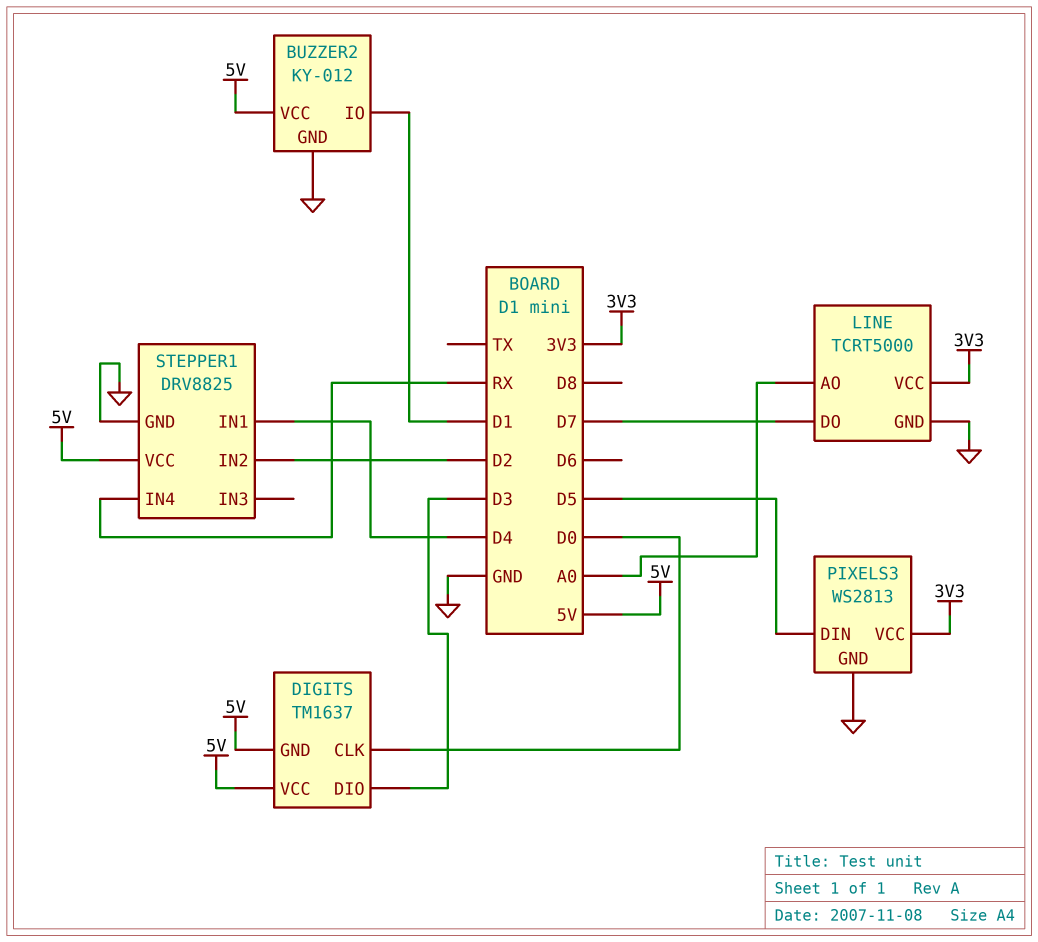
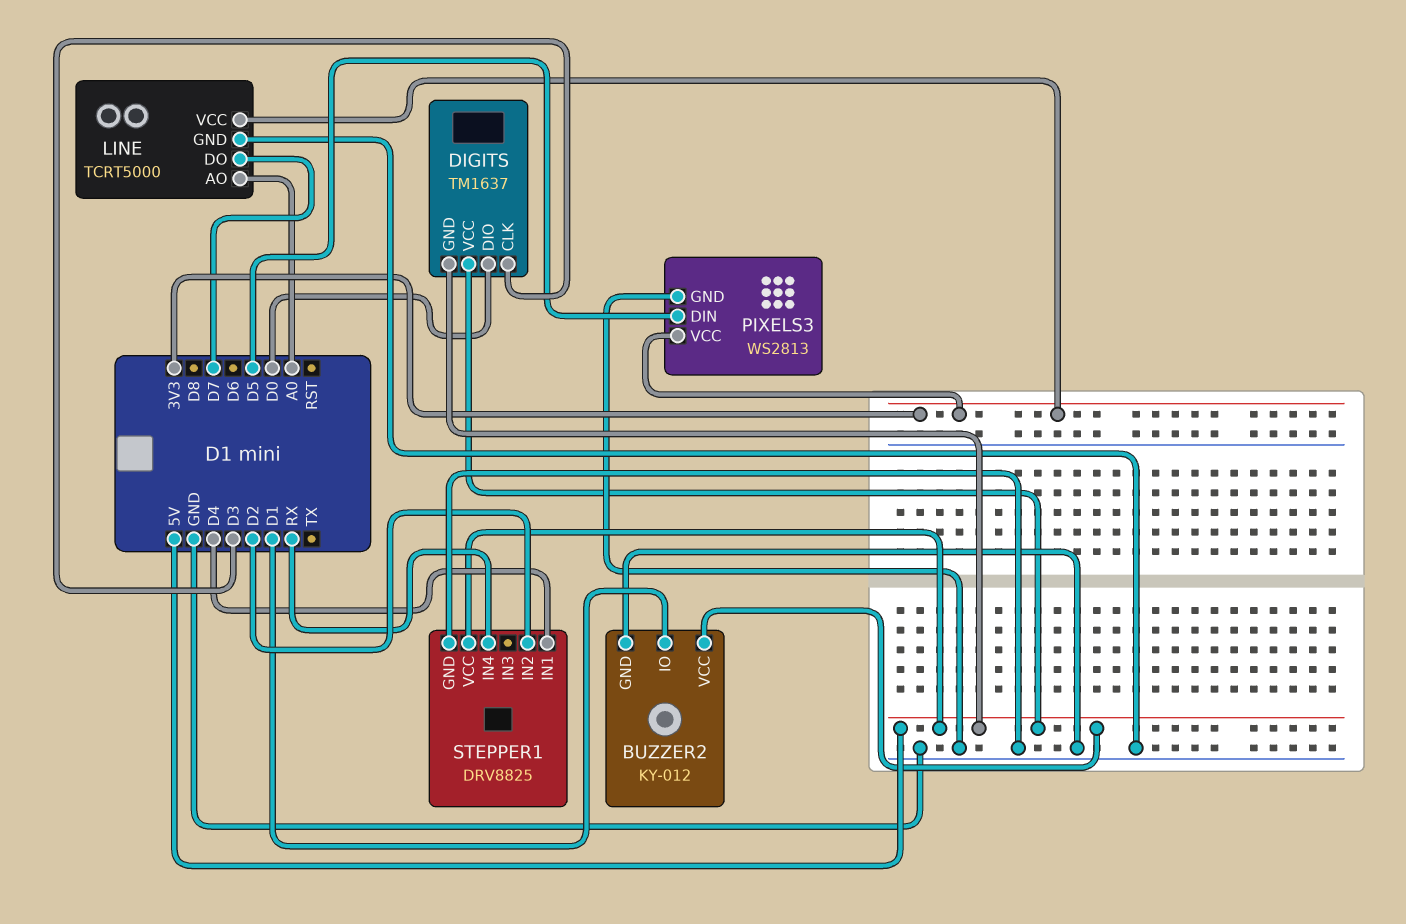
DIGITS pin CLK: D0 -> D3
DIGITS pin DIO: D3 -> D0

